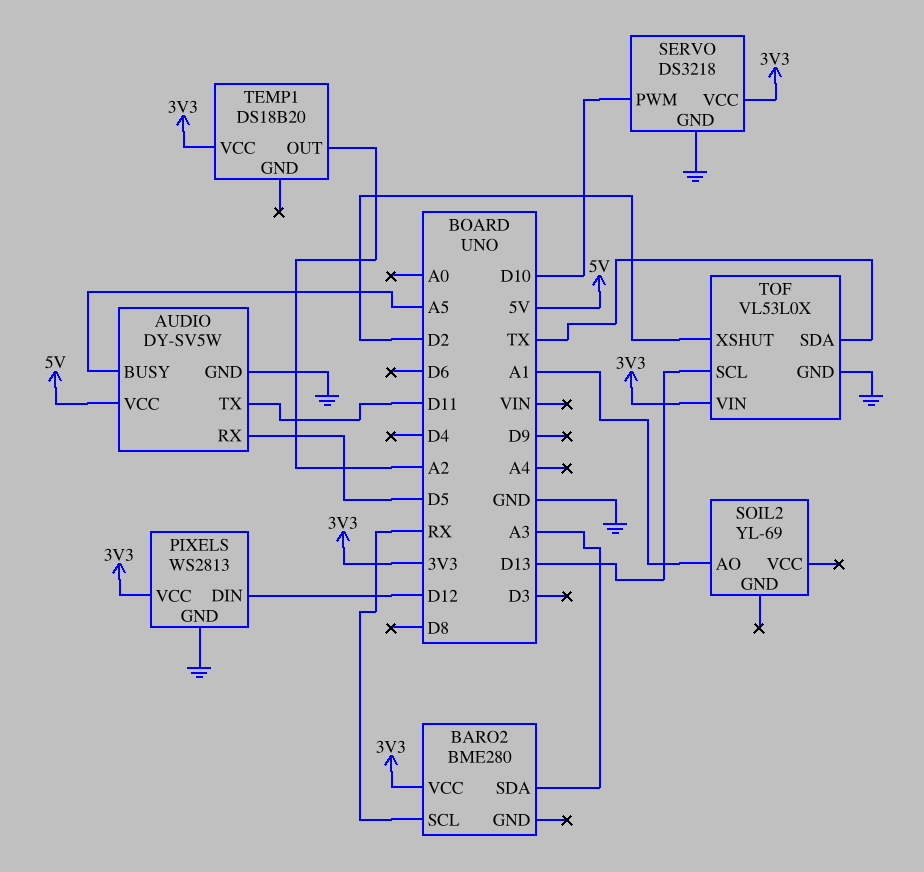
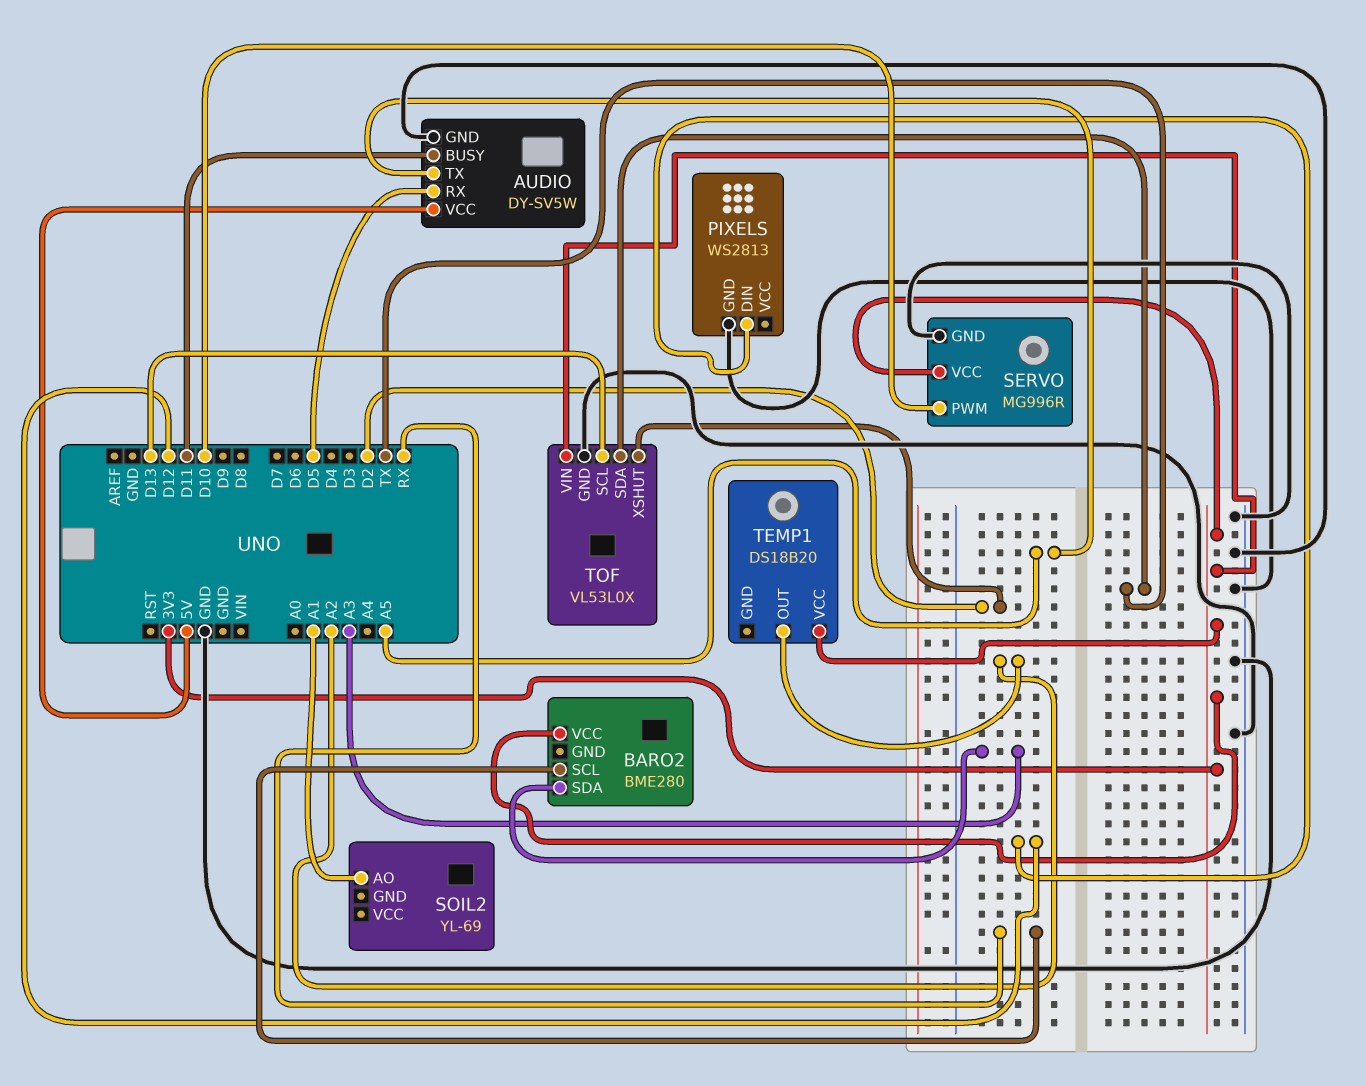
AUDIO pin BUSY: A5 -> D11
AUDIO pin TX: D11 -> A5
PIXELS pin VCC: 3V3 -> none
SERVO: DS3218 -> MG996R

